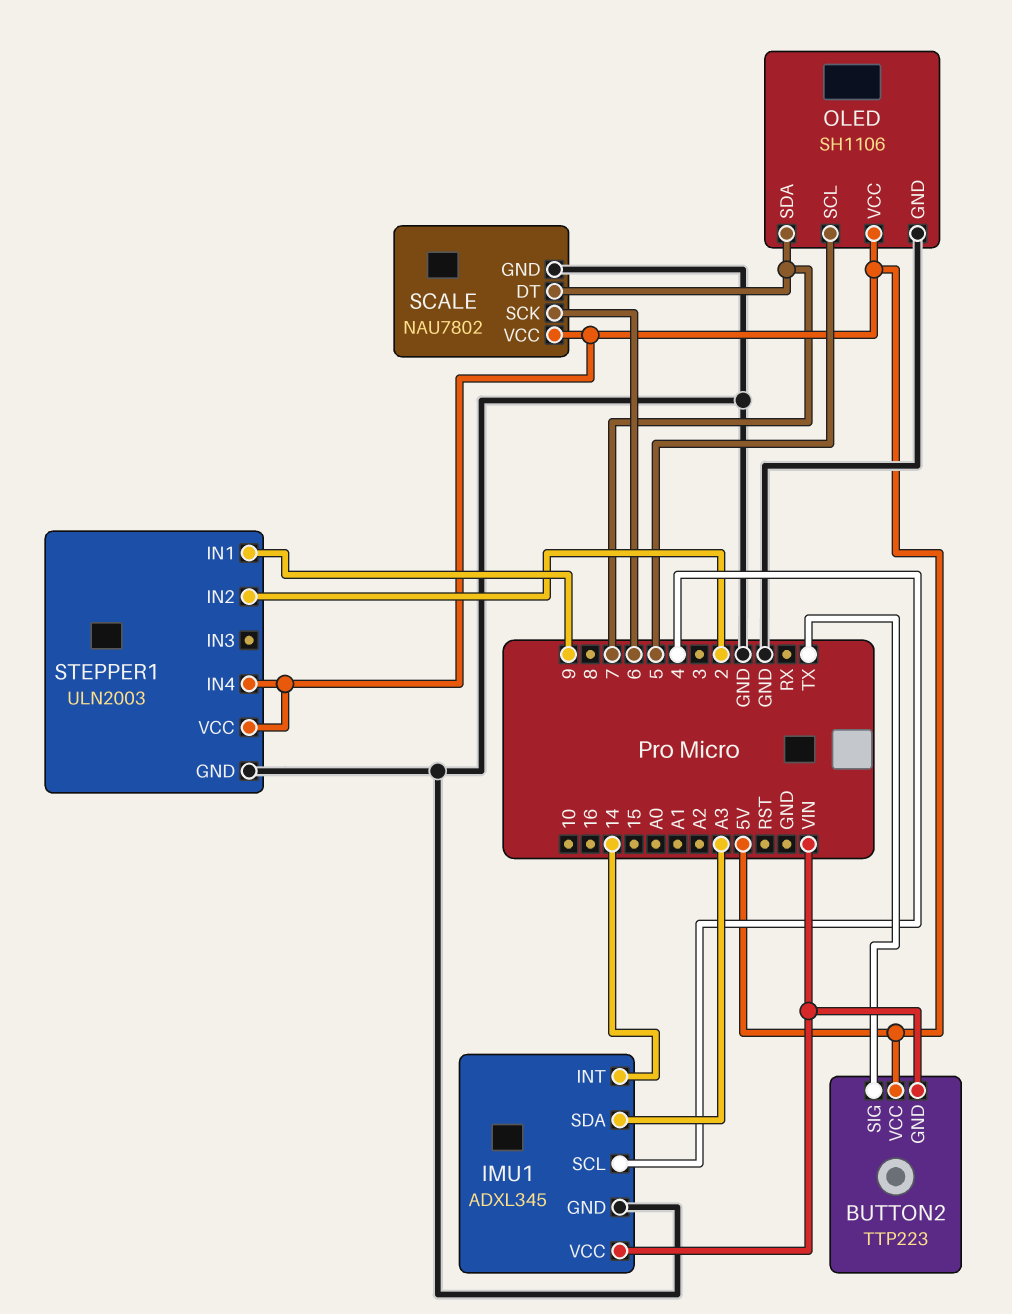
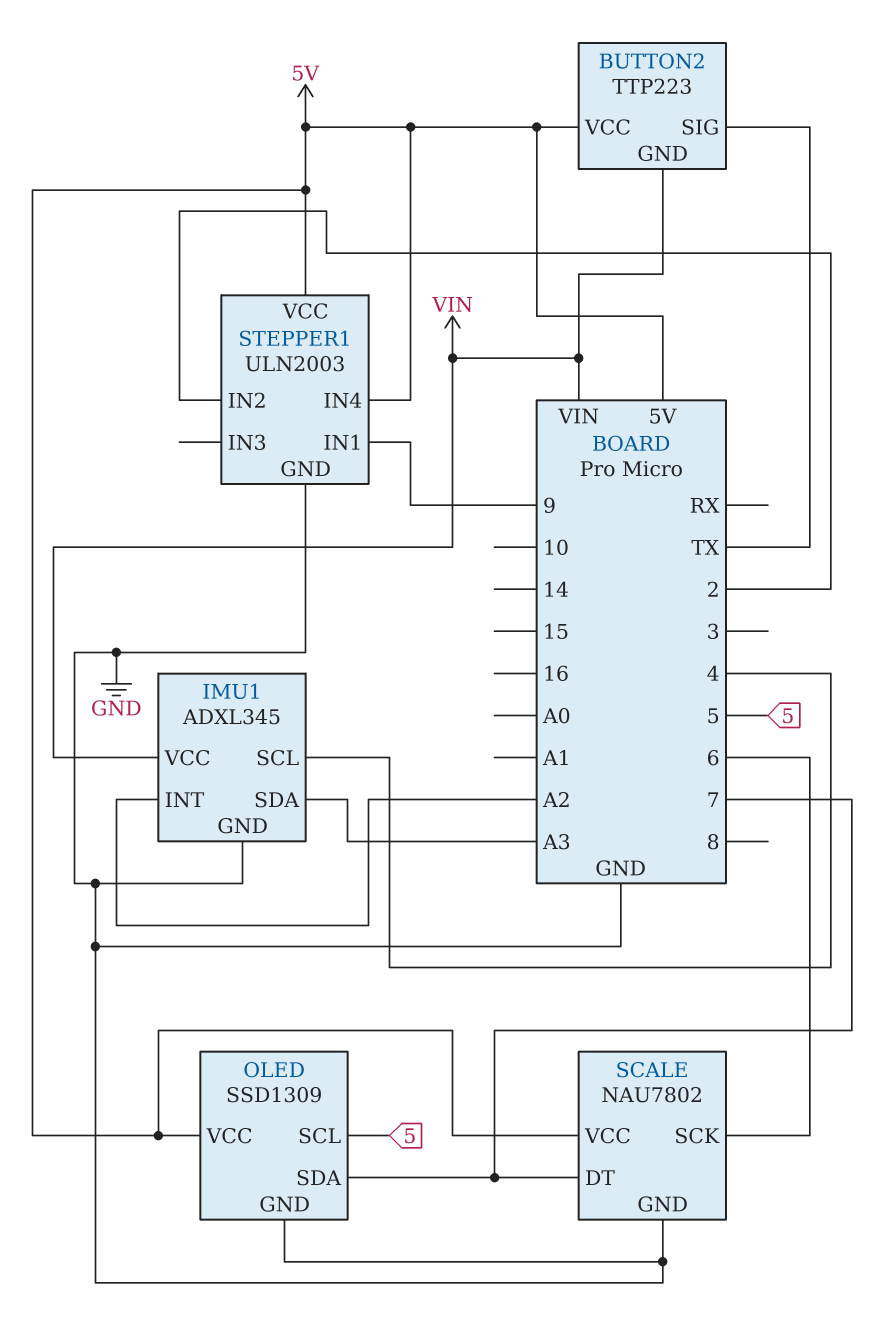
IMU1 pin INT: 14 -> A2
OLED: SH1106 -> SSD1309

